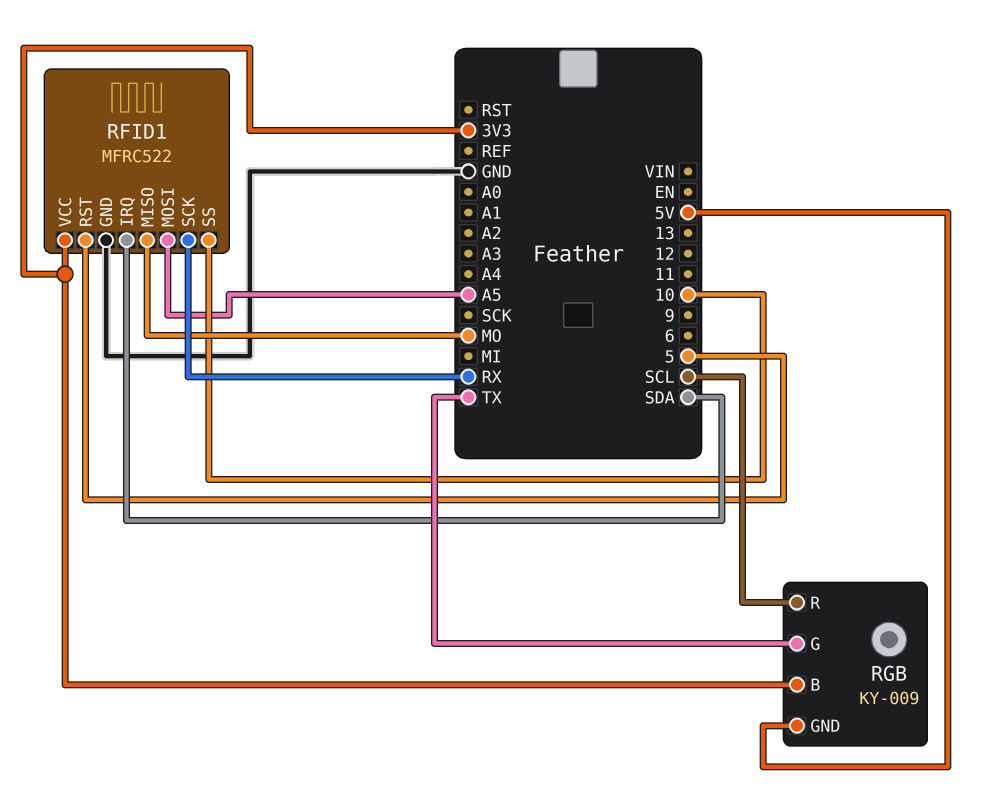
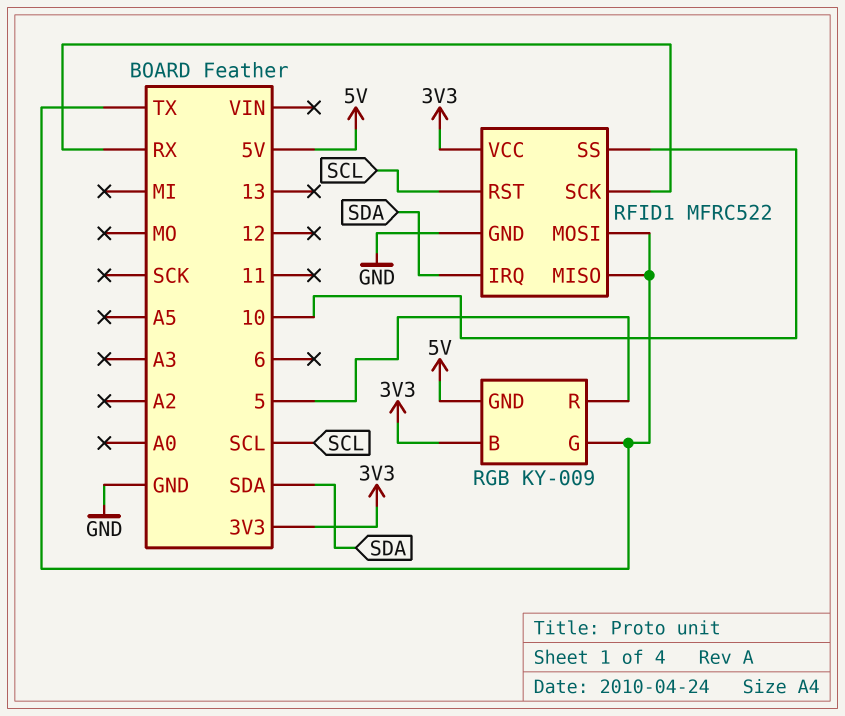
RFID1 pin MISO: MO -> TX
RFID1 pin MOSI: A5 -> TX
RFID1 pin RST: 5 -> SCL
RGB pin R: SCL -> 5

